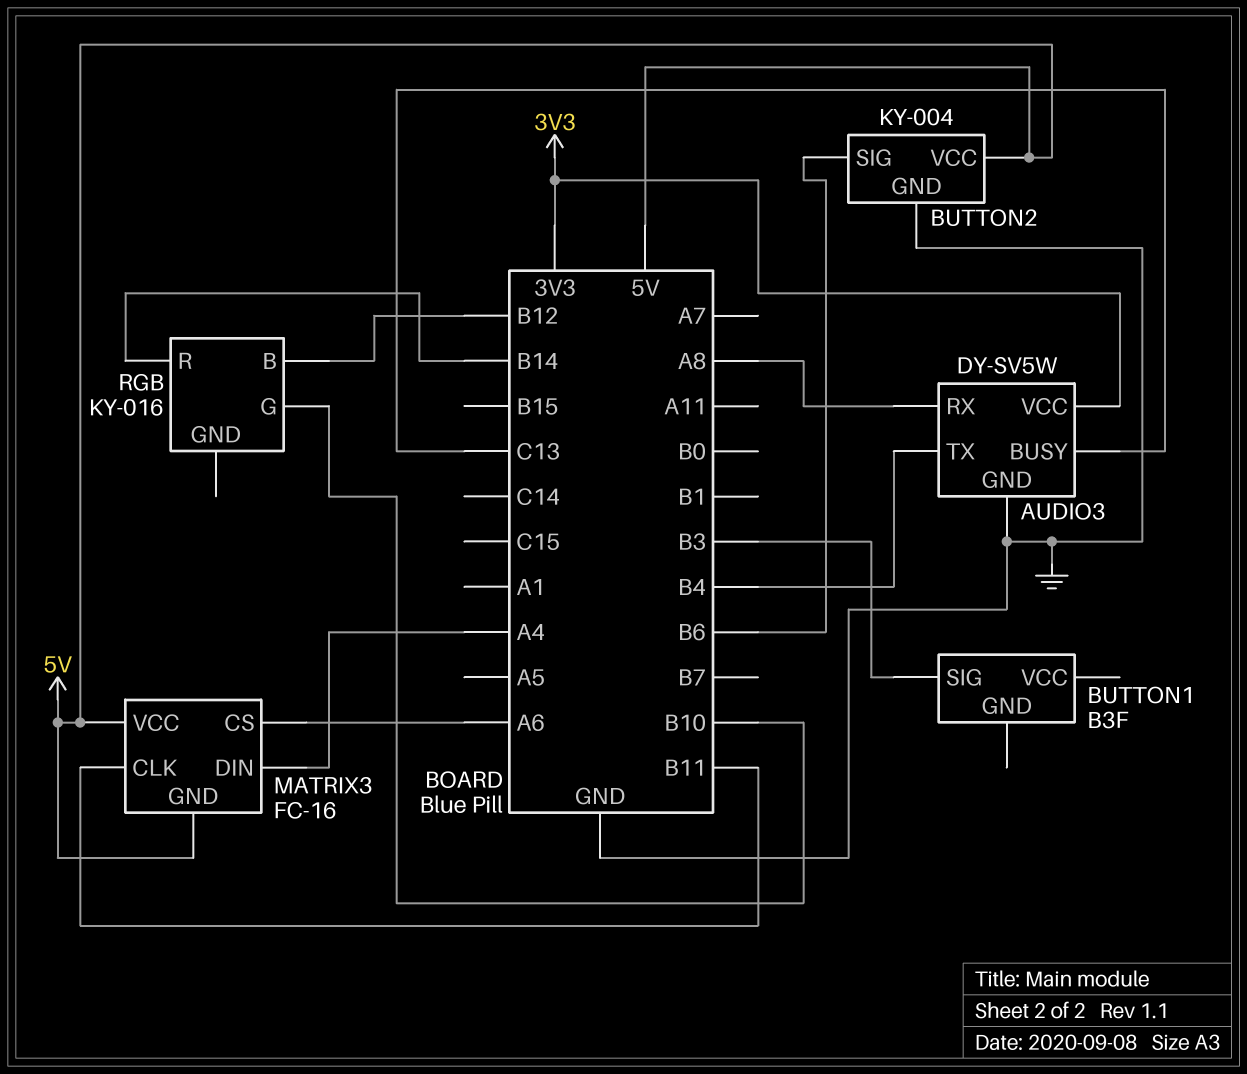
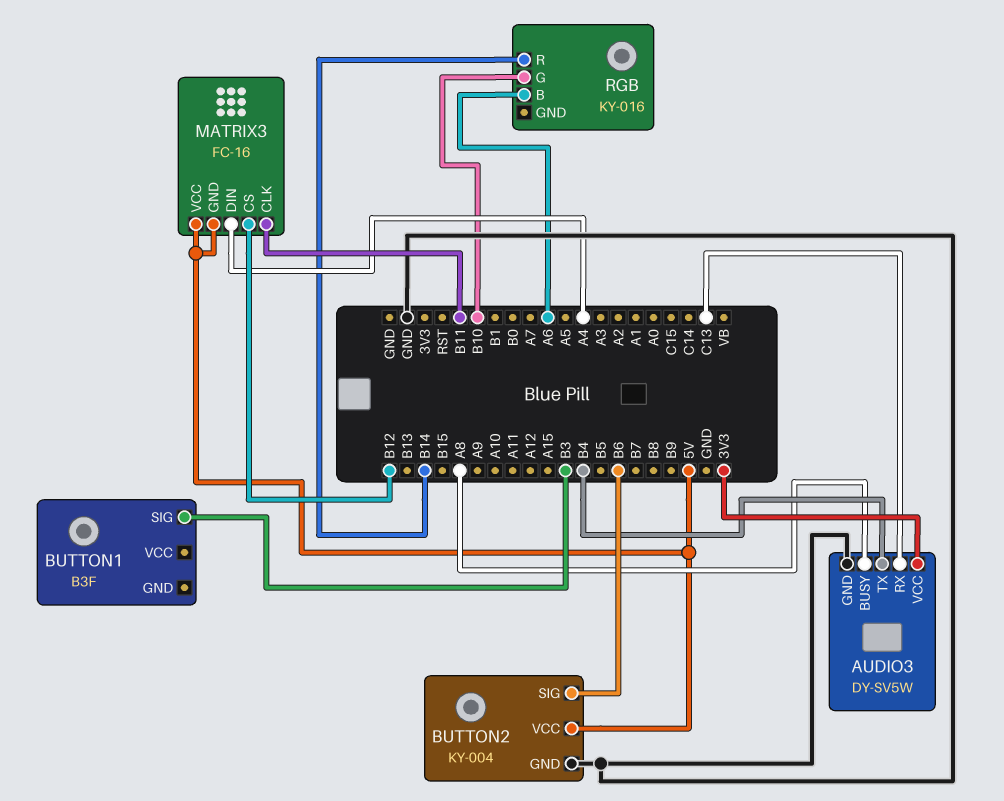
AUDIO3 pin BUSY: C13 -> A8
AUDIO3 pin RX: A8 -> C13
MATRIX3 pin CS: A6 -> B12
RGB pin B: B12 -> A6

